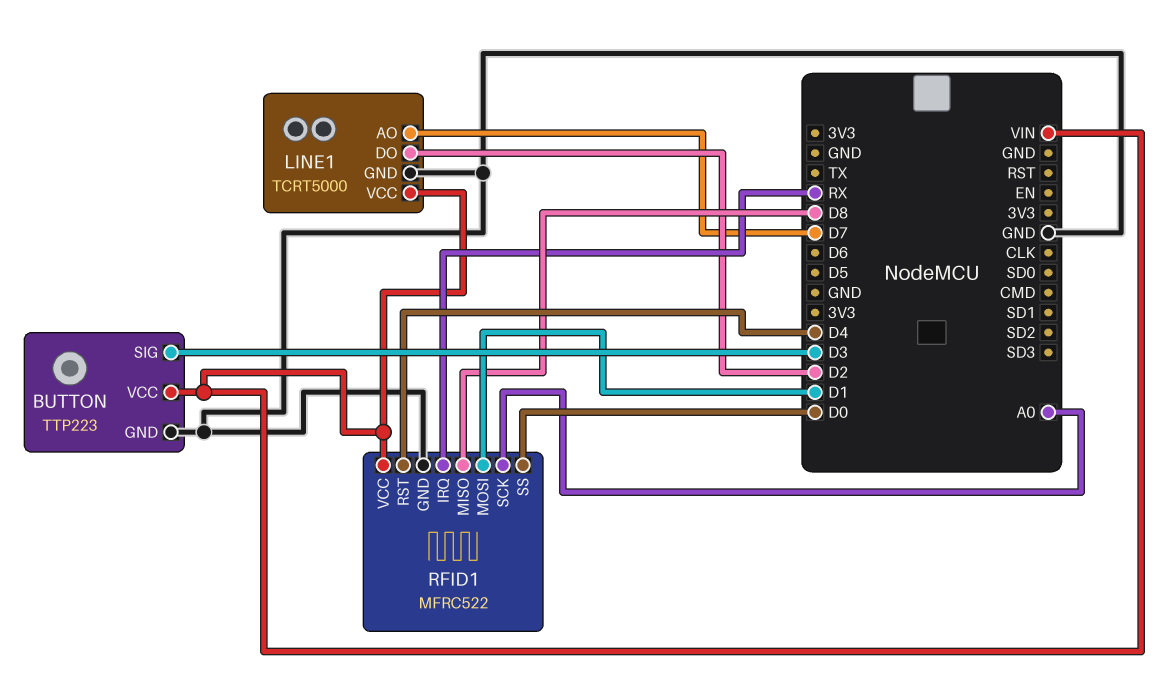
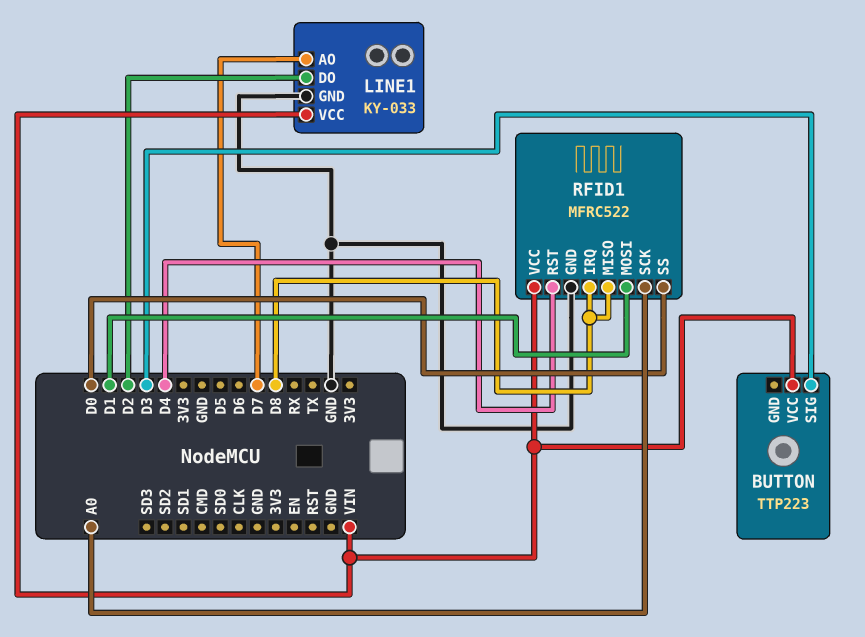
BUTTON pin GND: GND -> none
LINE1: TCRT5000 -> KY-033
RFID1 pin IRQ: RX -> D8

